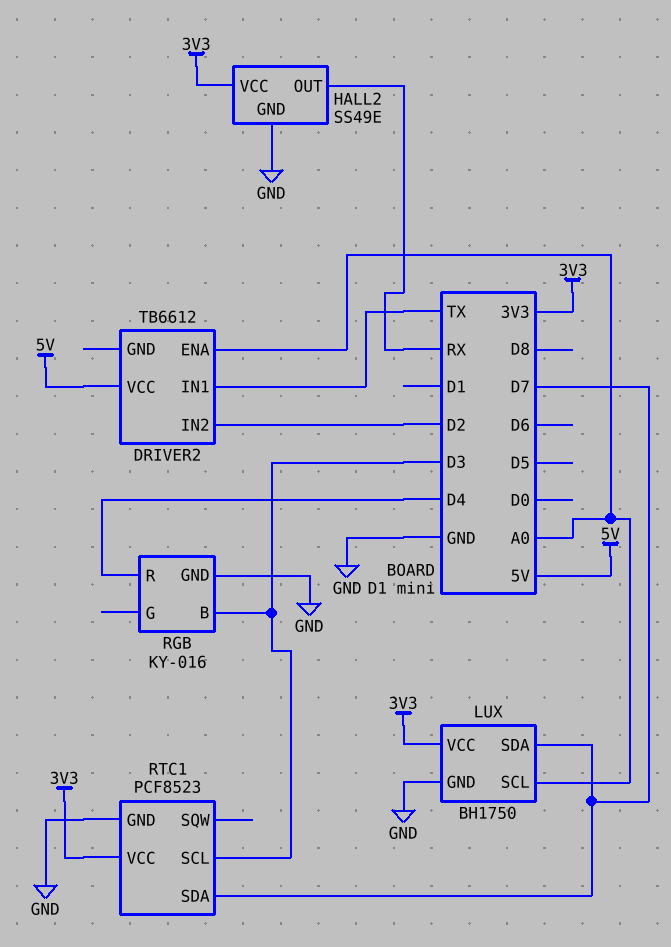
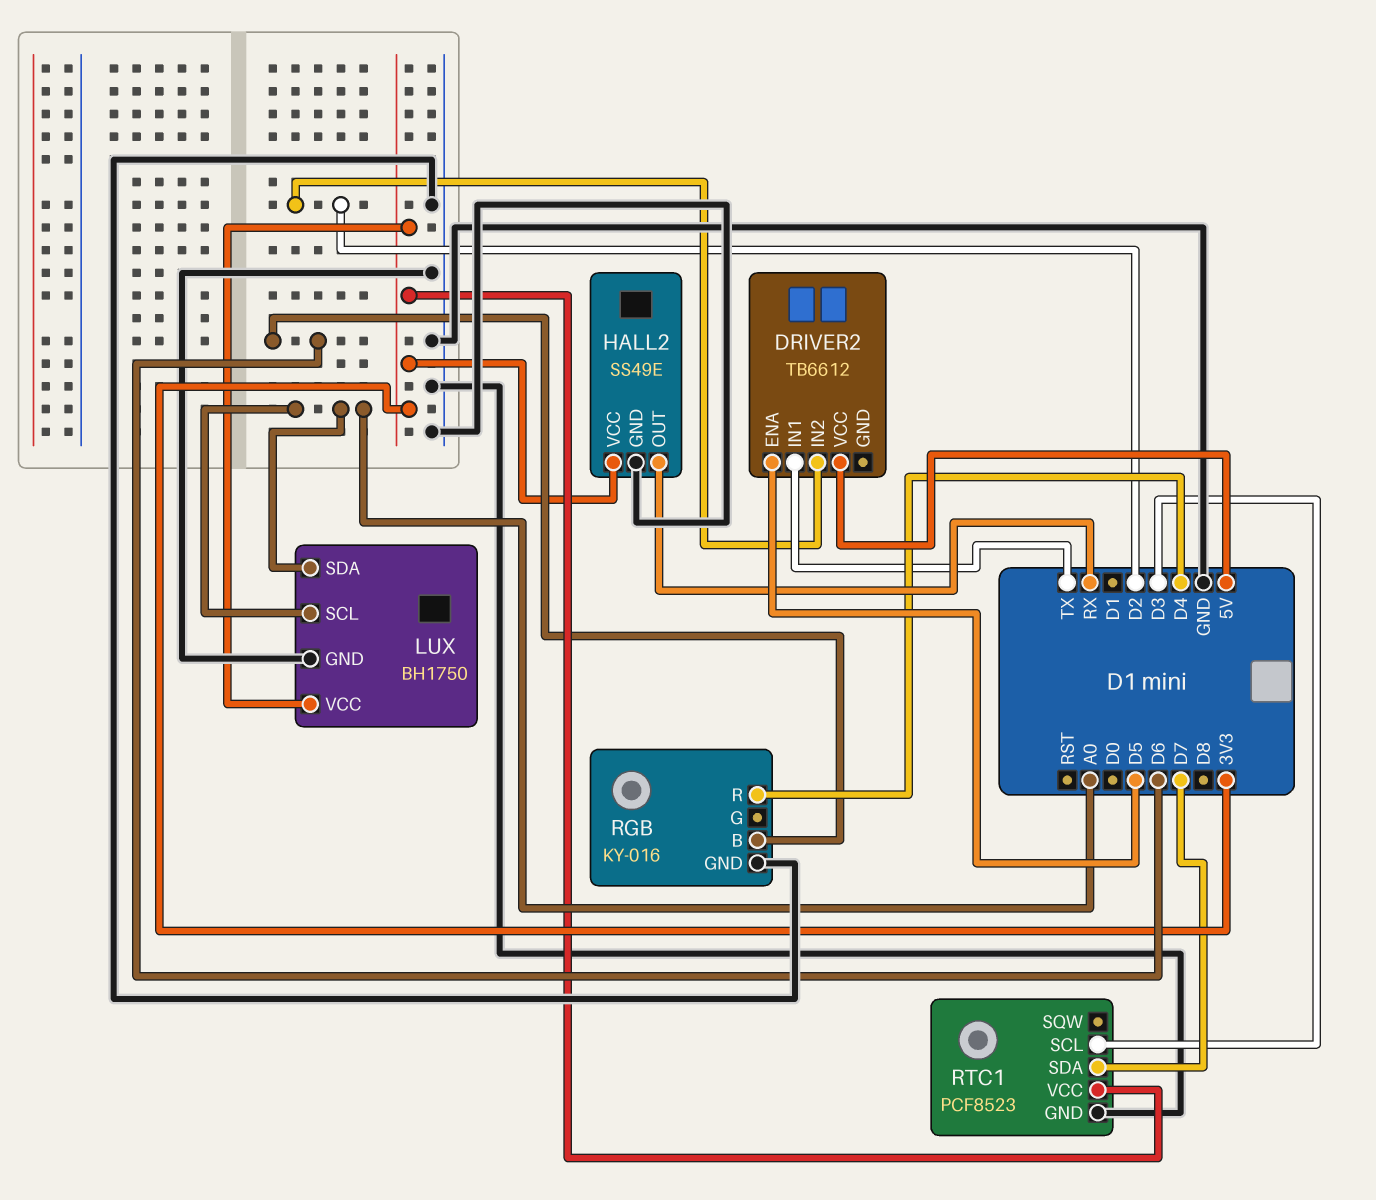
DRIVER2 pin ENA: A0 -> D5
LUX pin SDA: D7 -> A0
RGB pin B: D3 -> D6

